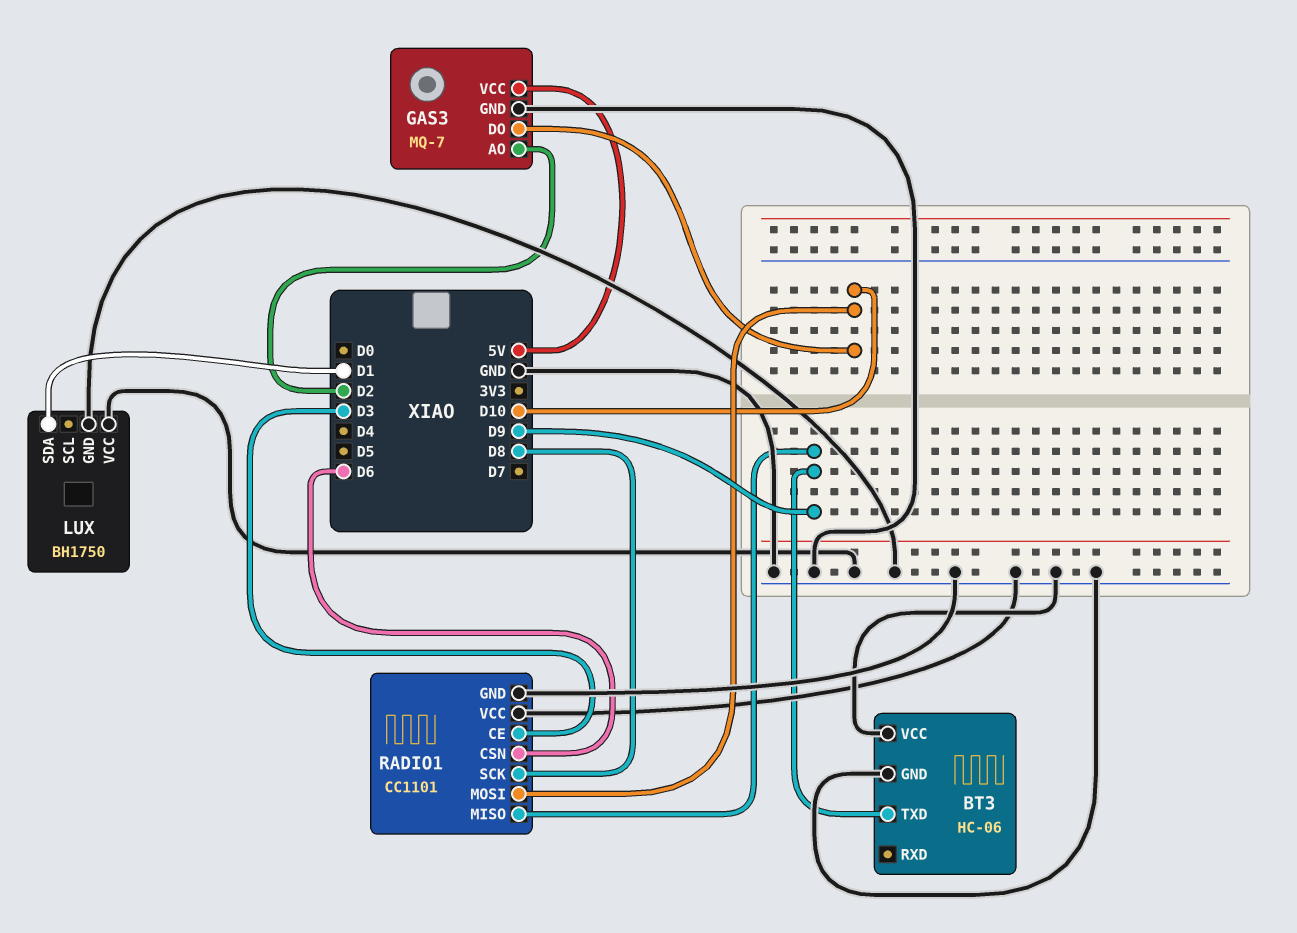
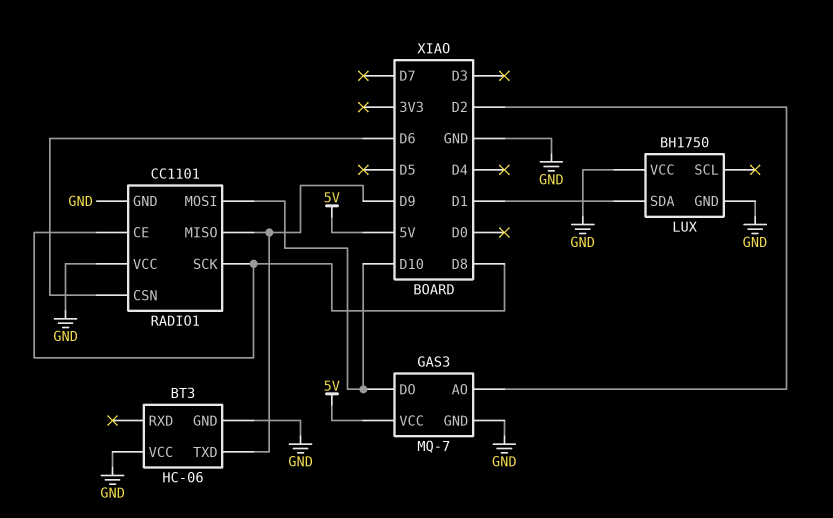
RADIO1 pin CE: D3 -> D8

